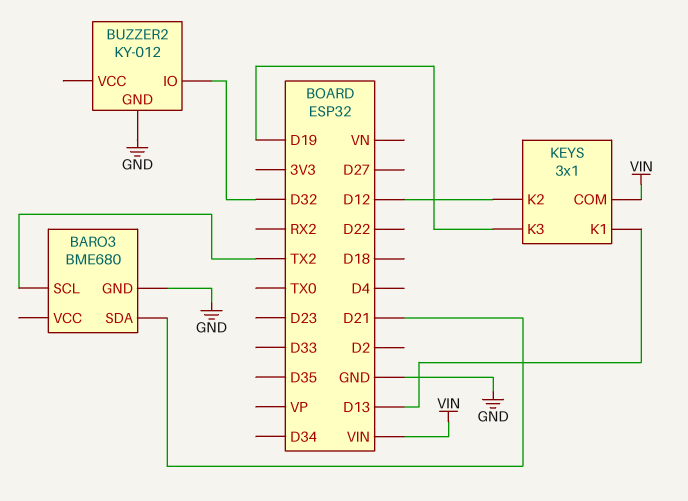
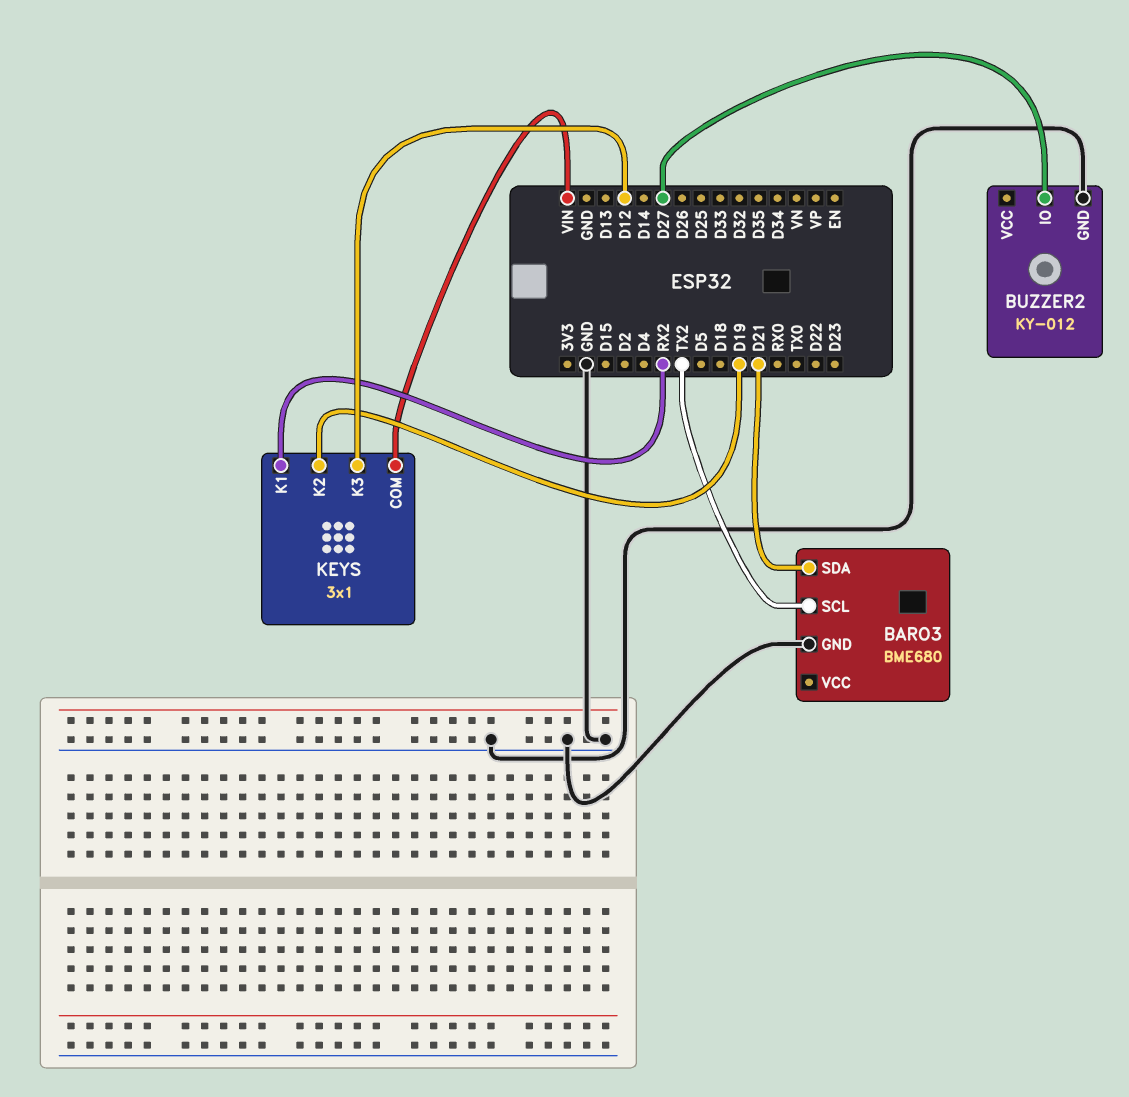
BUZZER2 pin IO: D32 -> D27
KEYS pin K1: D13 -> RX2
KEYS pin K2: D12 -> D19
KEYS pin K3: D19 -> D12

